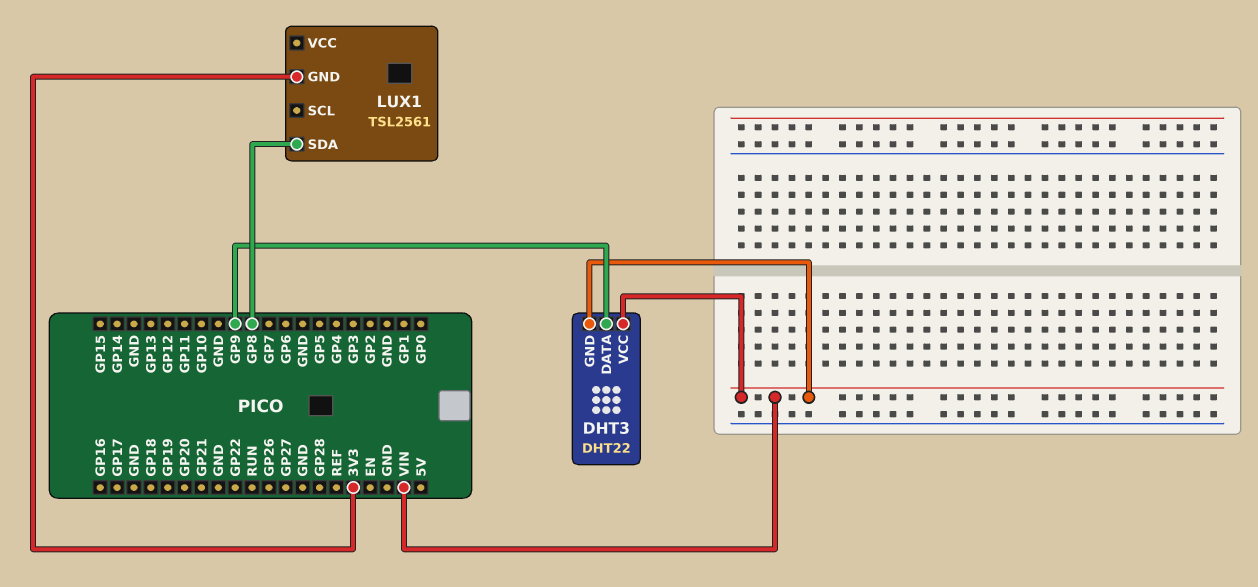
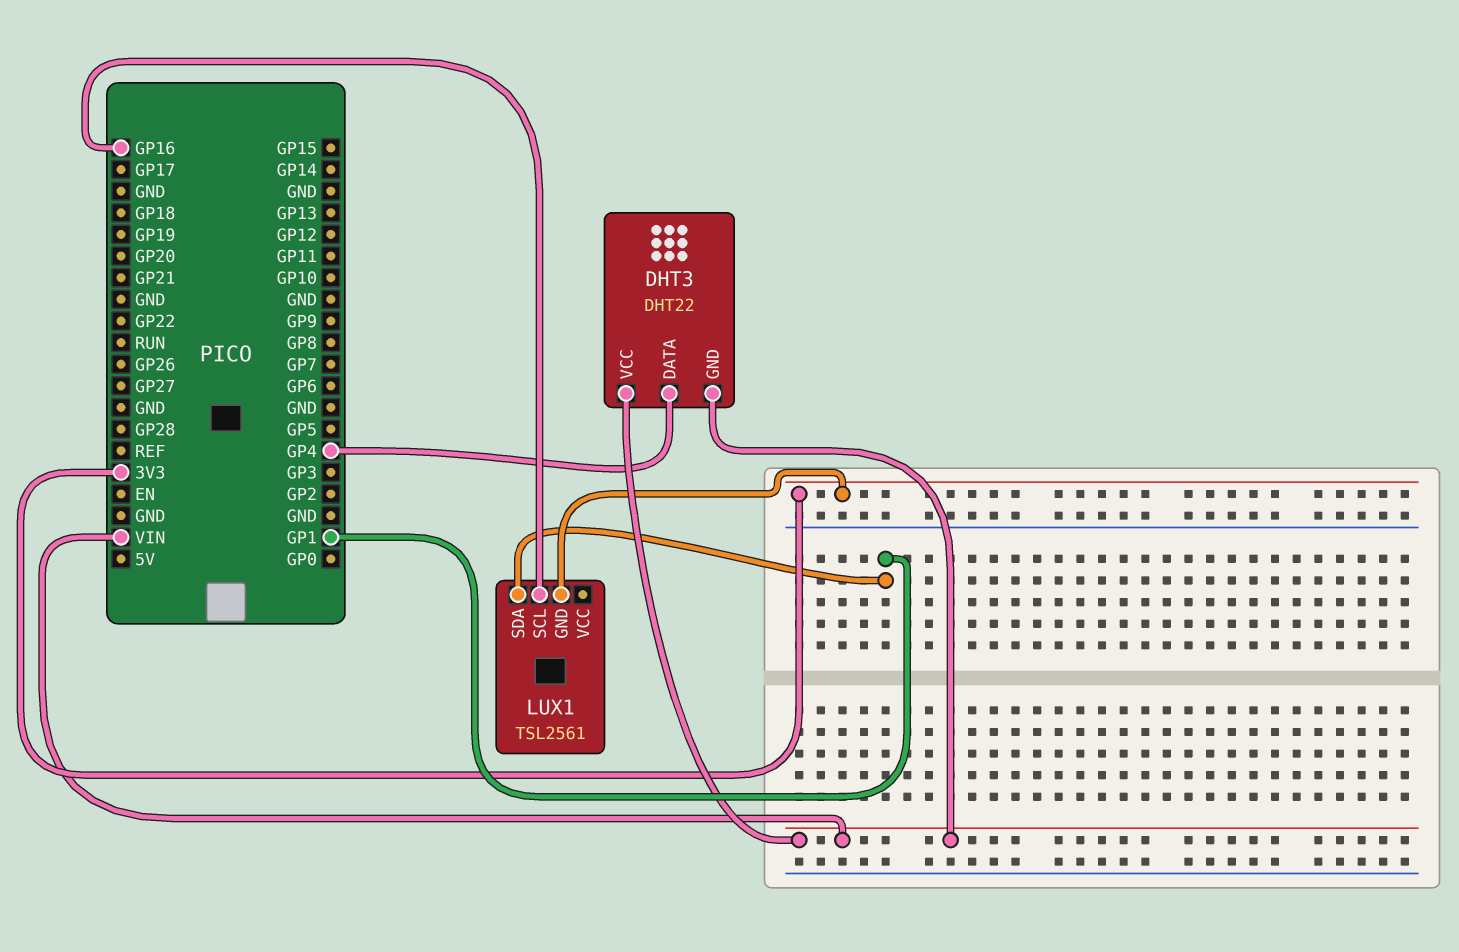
DHT3 pin DATA: GP9 -> GP4
LUX1 pin SCL: none -> GP16
LUX1 pin SDA: GP8 -> GP1

